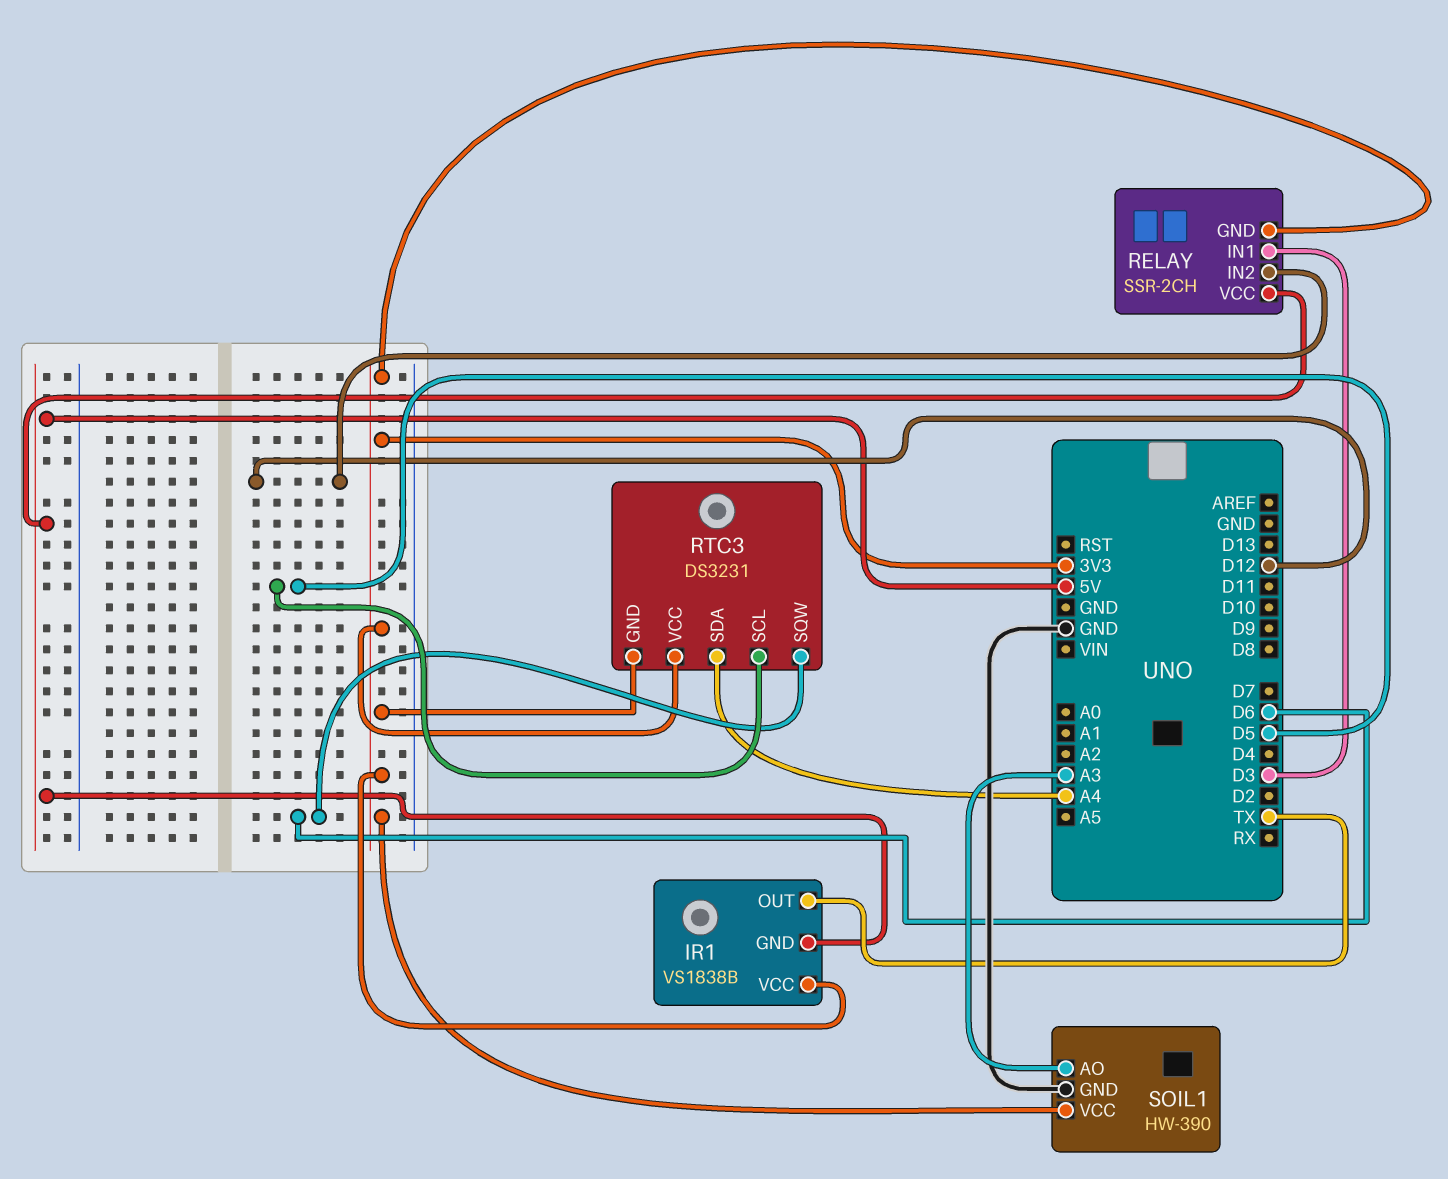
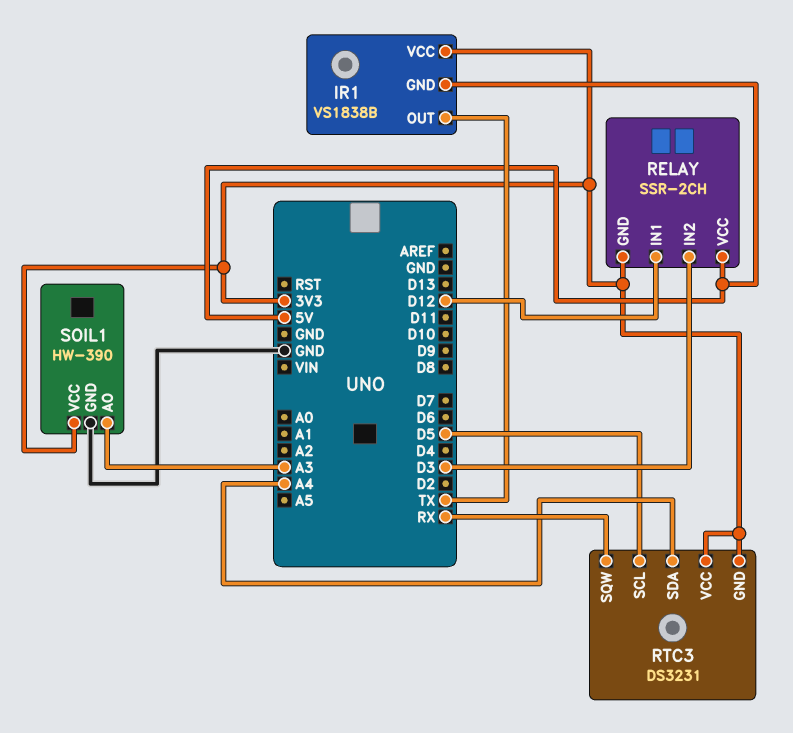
RELAY pin IN1: D3 -> D12
RELAY pin IN2: D12 -> D3
RTC3 pin SQW: D6 -> RX

